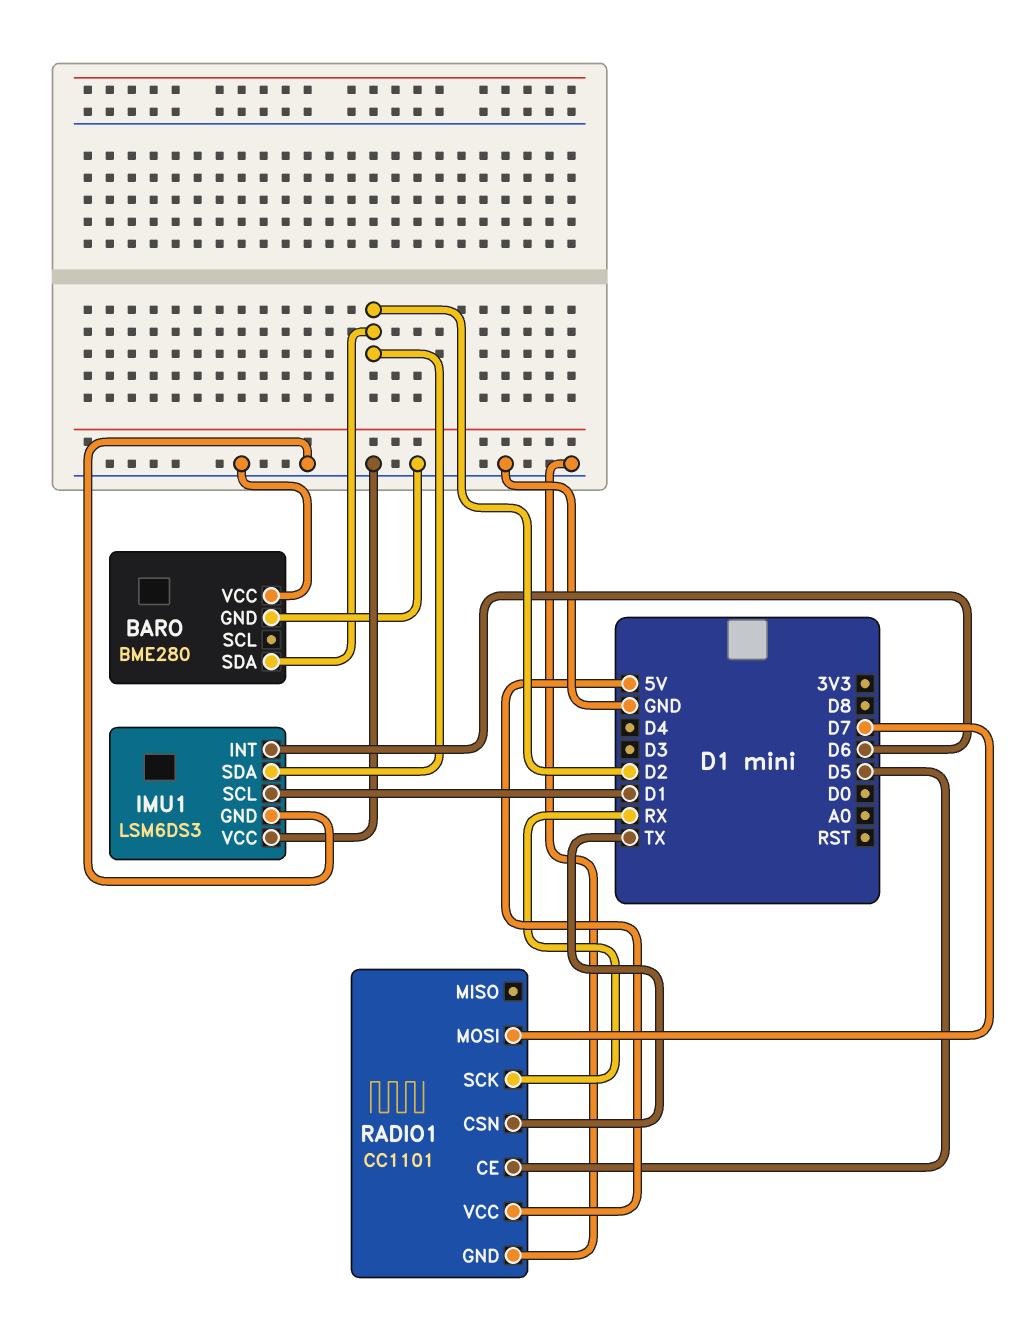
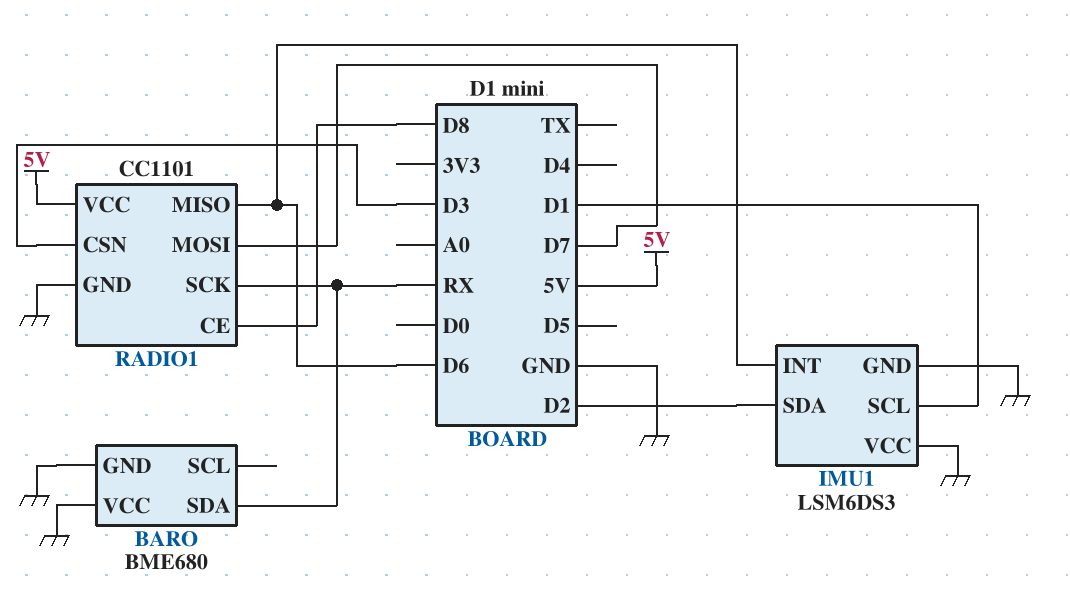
BARO: BME280 -> BME680
BARO pin SDA: D2 -> RX
RADIO1 pin CE: D5 -> D8
RADIO1 pin CSN: TX -> D3
RADIO1 pin MISO: none -> D6

